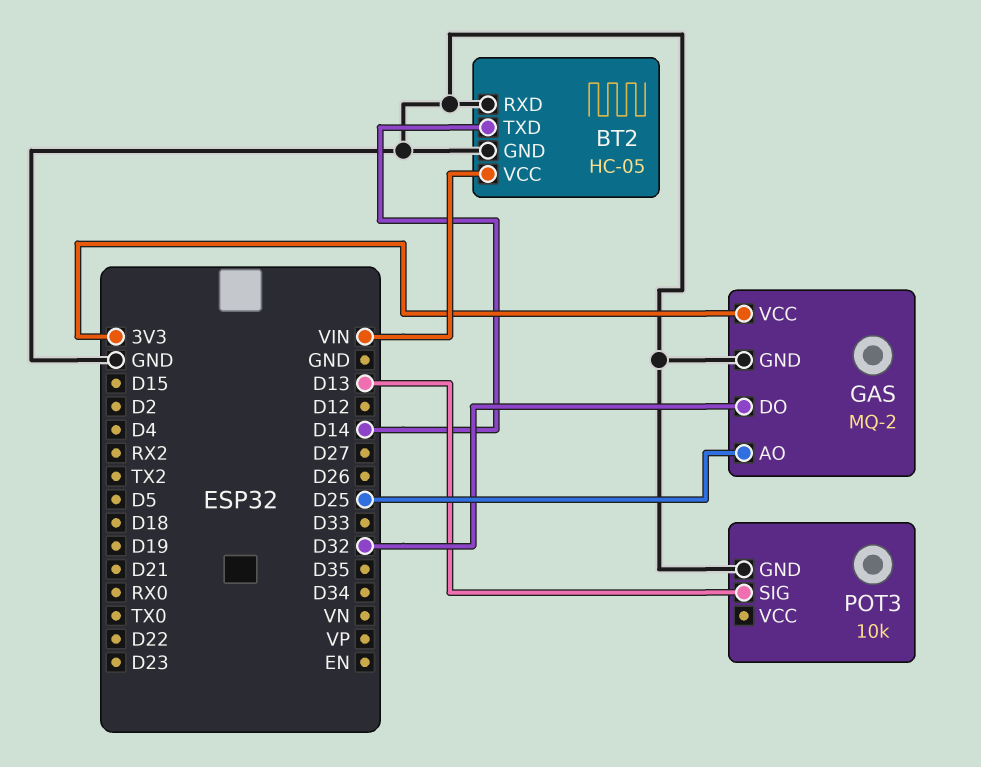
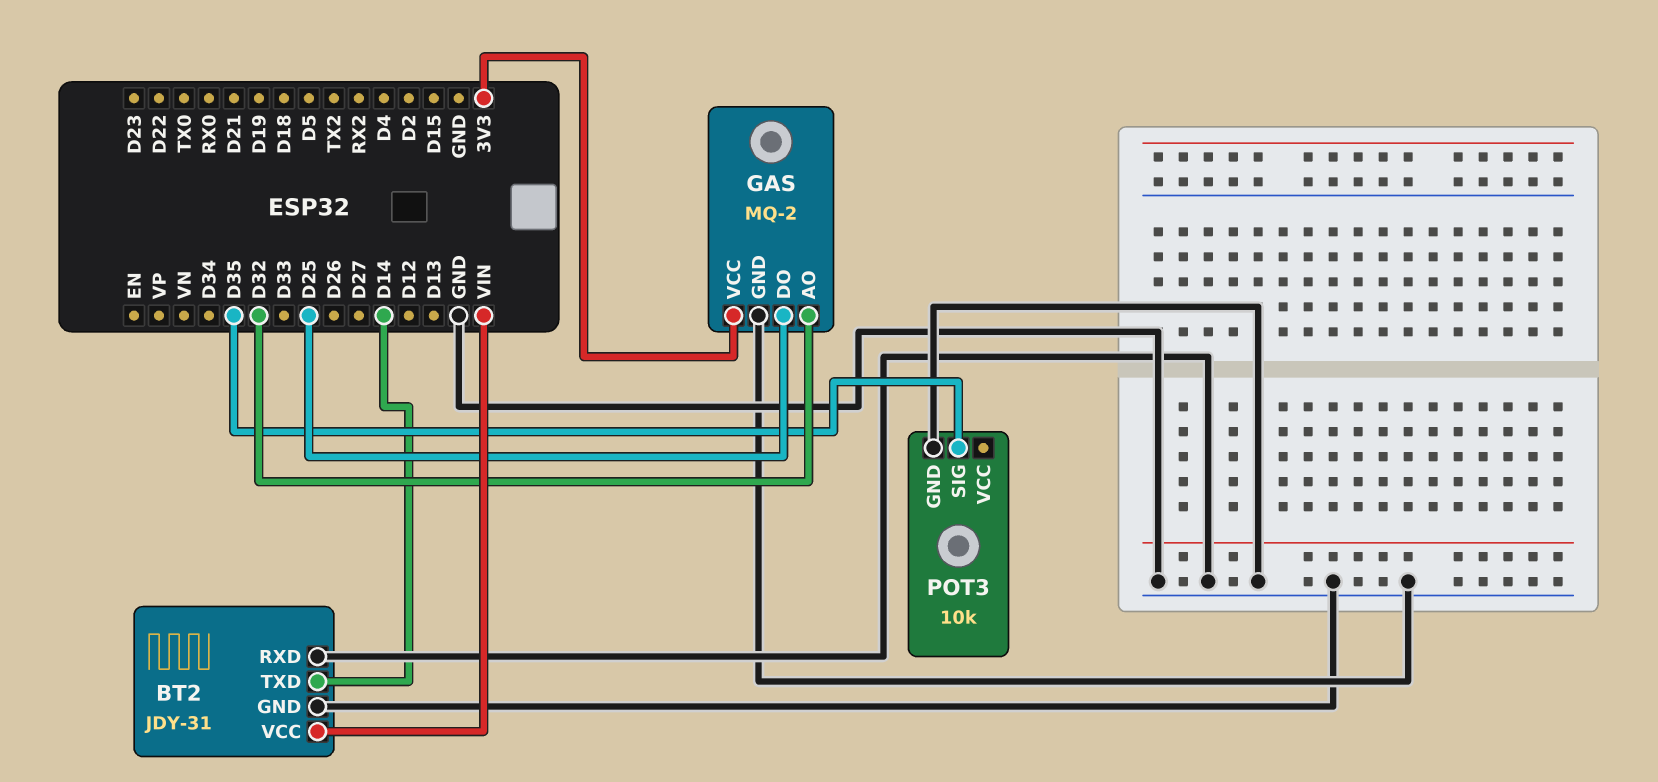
BT2: HC-05 -> JDY-31
GAS pin AO: D25 -> D32
GAS pin DO: D32 -> D25
POT3 pin SIG: D13 -> D35

